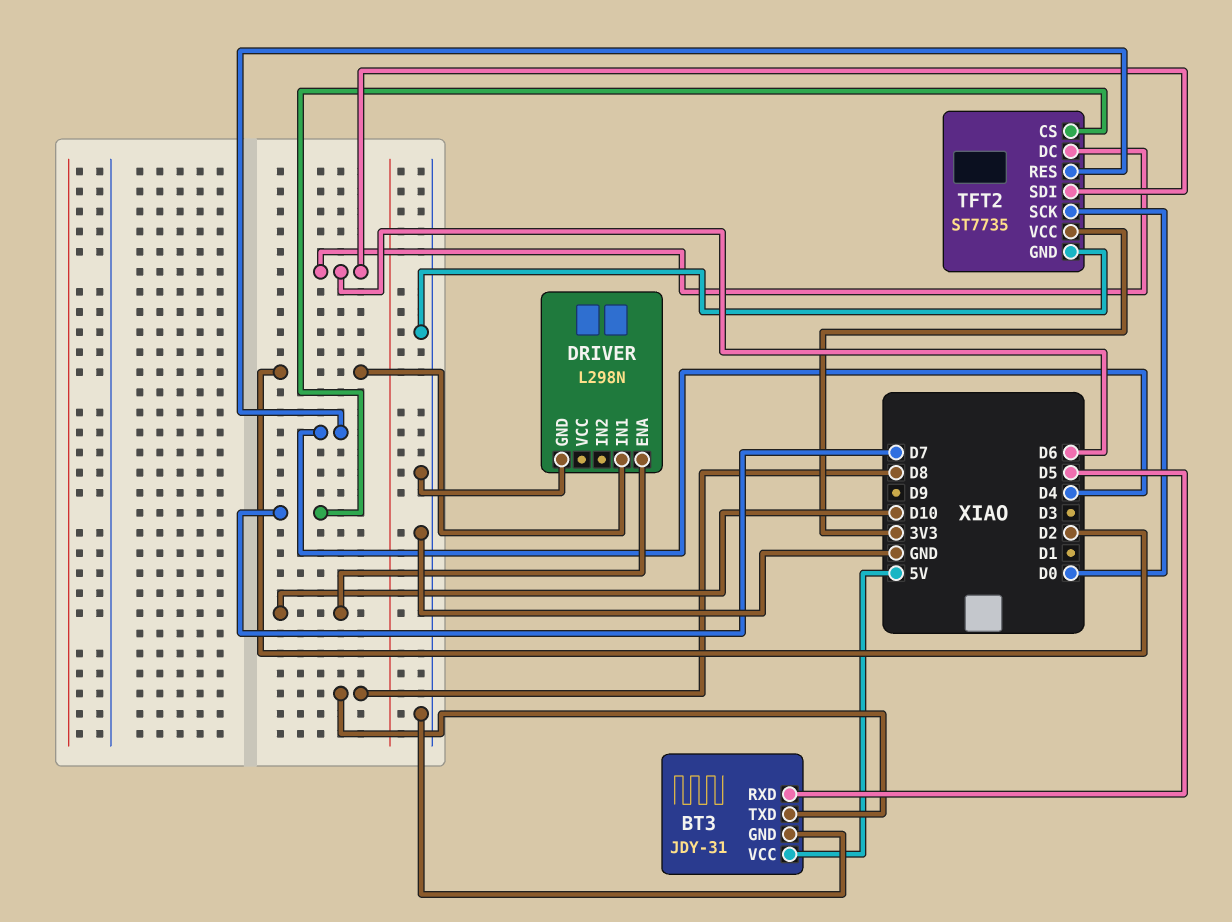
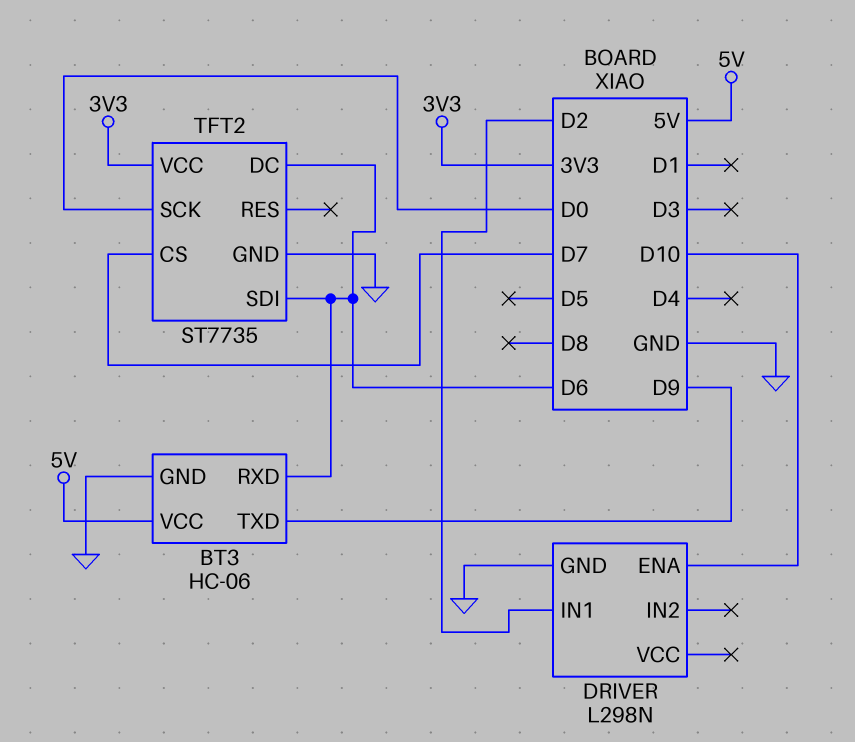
BT3: JDY-31 -> HC-06
BT3 pin RXD: D5 -> D6
BT3 pin TXD: D8 -> D9
TFT2 pin RES: D4 -> none

